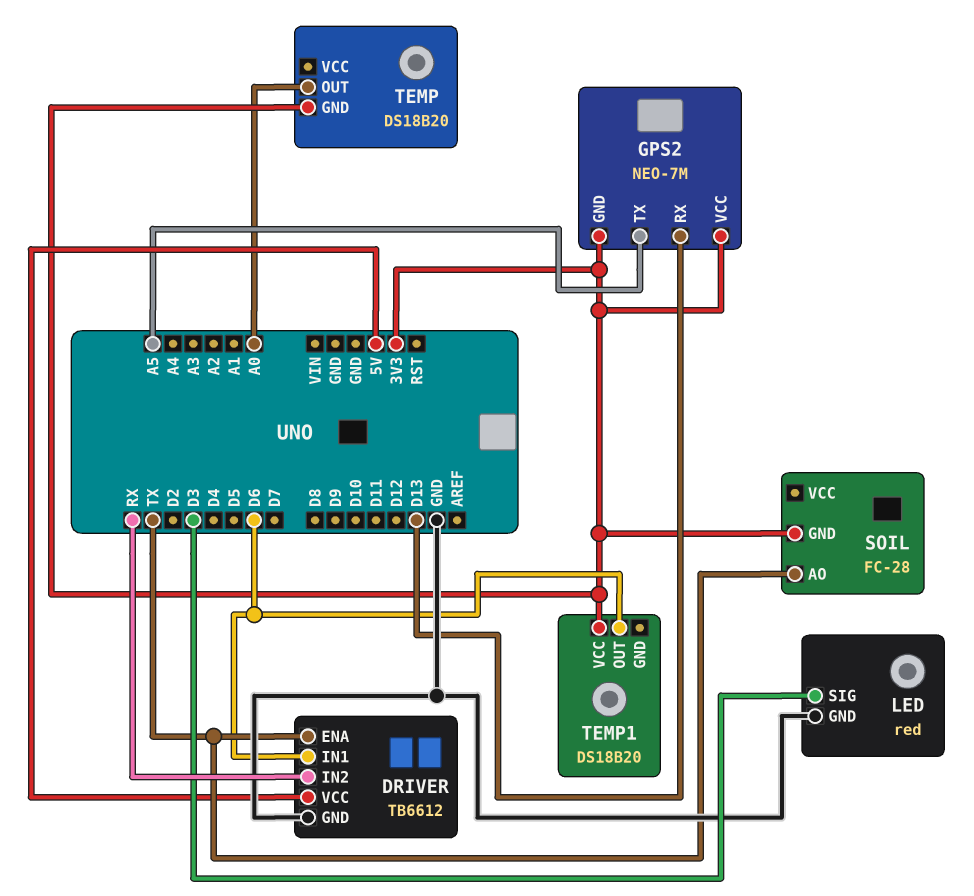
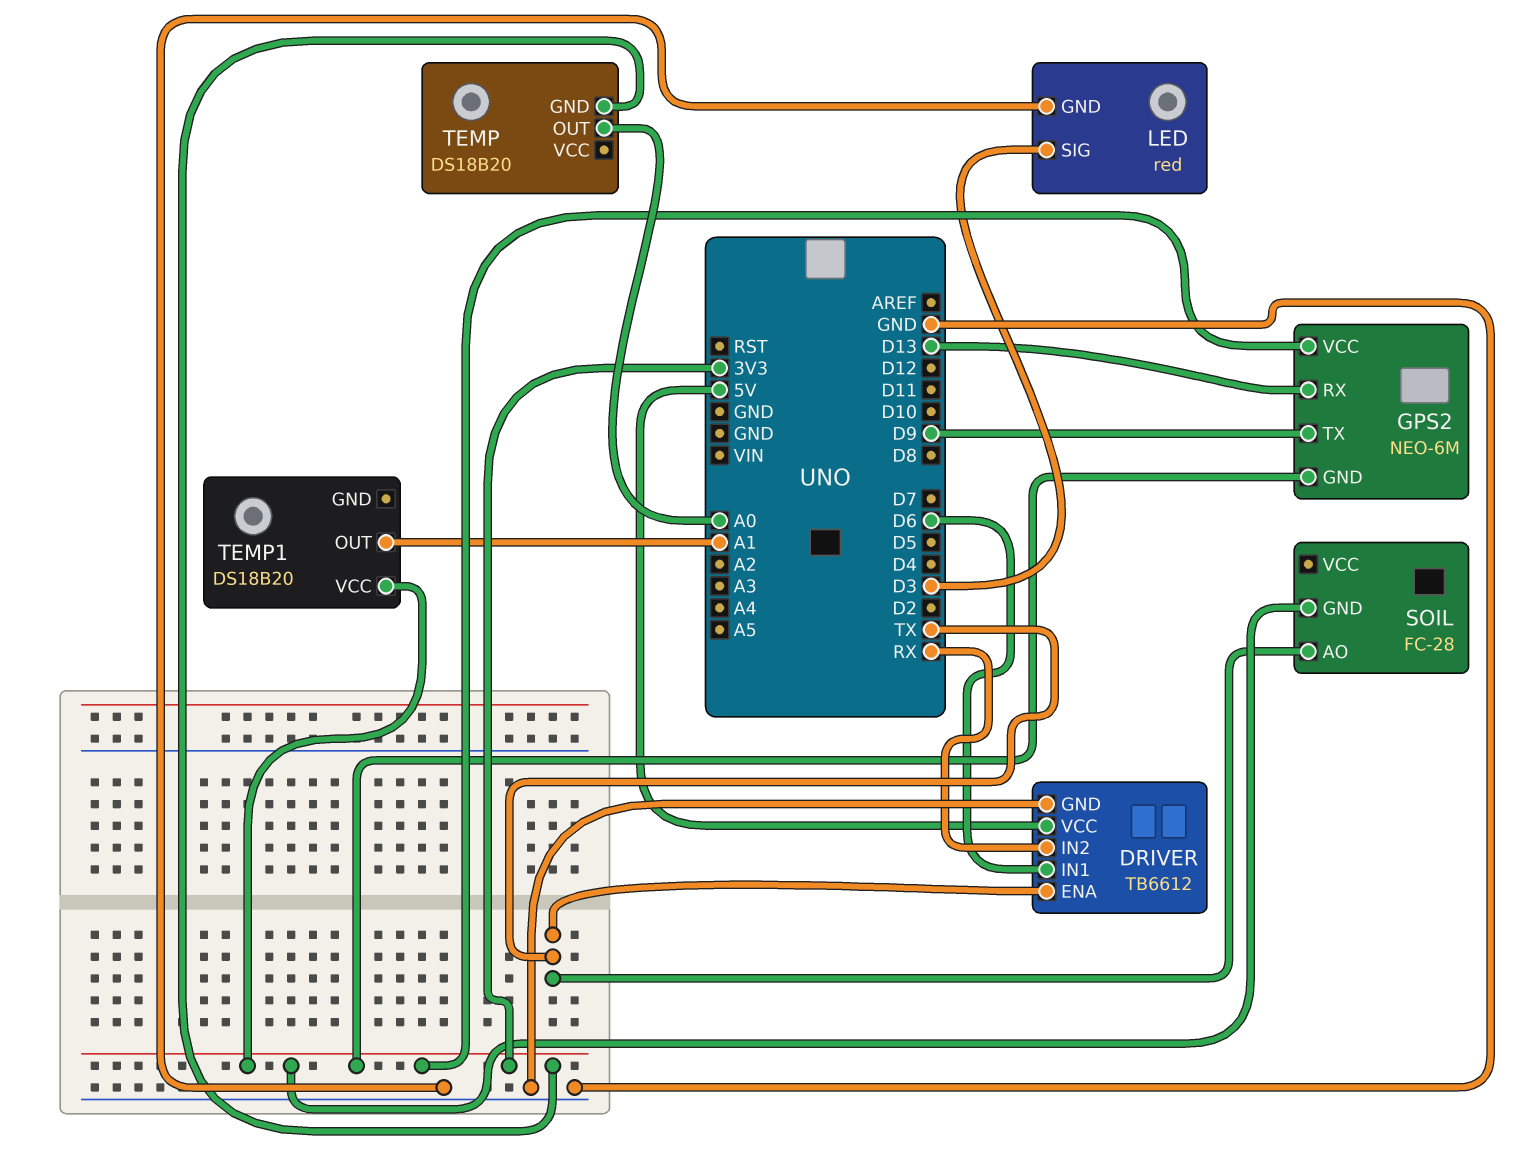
GPS2: NEO-7M -> NEO-6M
GPS2 pin TX: A5 -> D9
TEMP1 pin OUT: D6 -> A1

